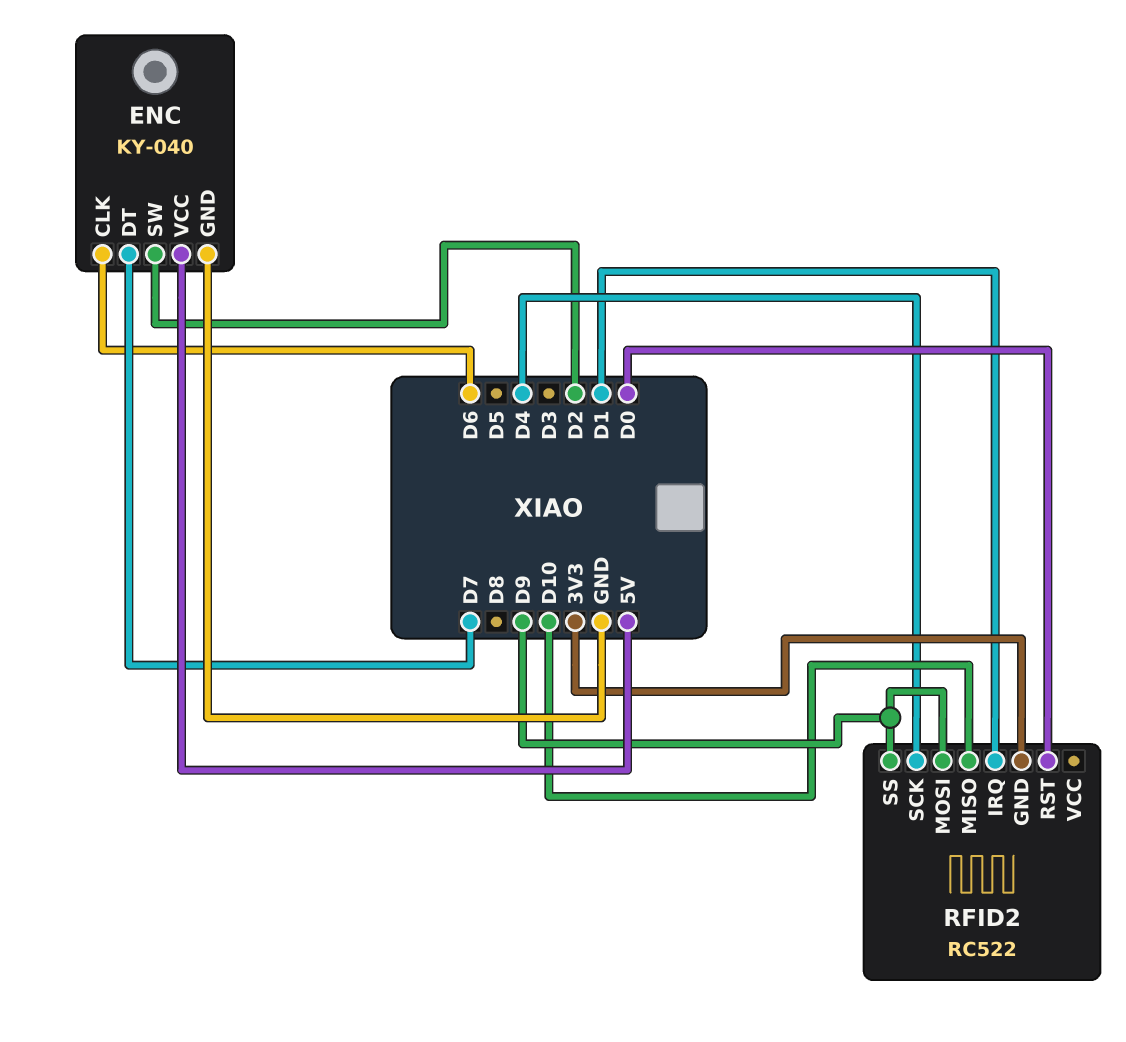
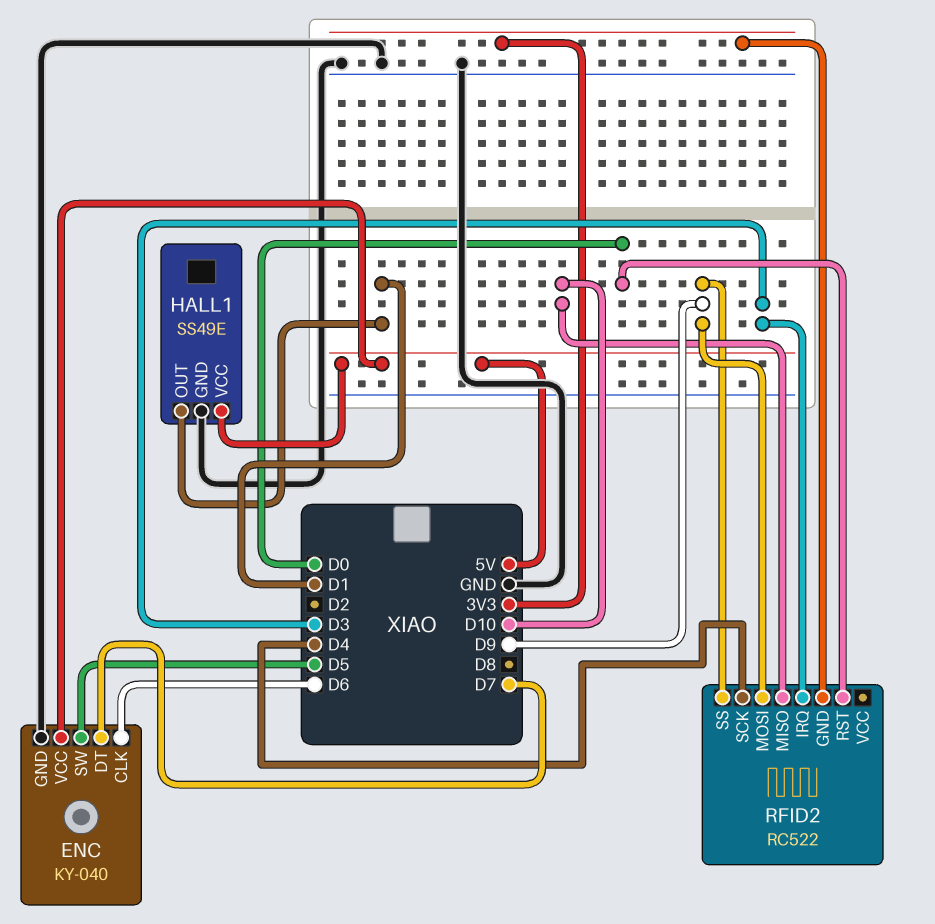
ENC pin SW: D2 -> D5
HALL1: none -> SS49E
HALL1 pin GND: none -> GND
HALL1 pin OUT: none -> D1
HALL1 pin VCC: none -> 5V
RFID2 pin IRQ: D1 -> D3

